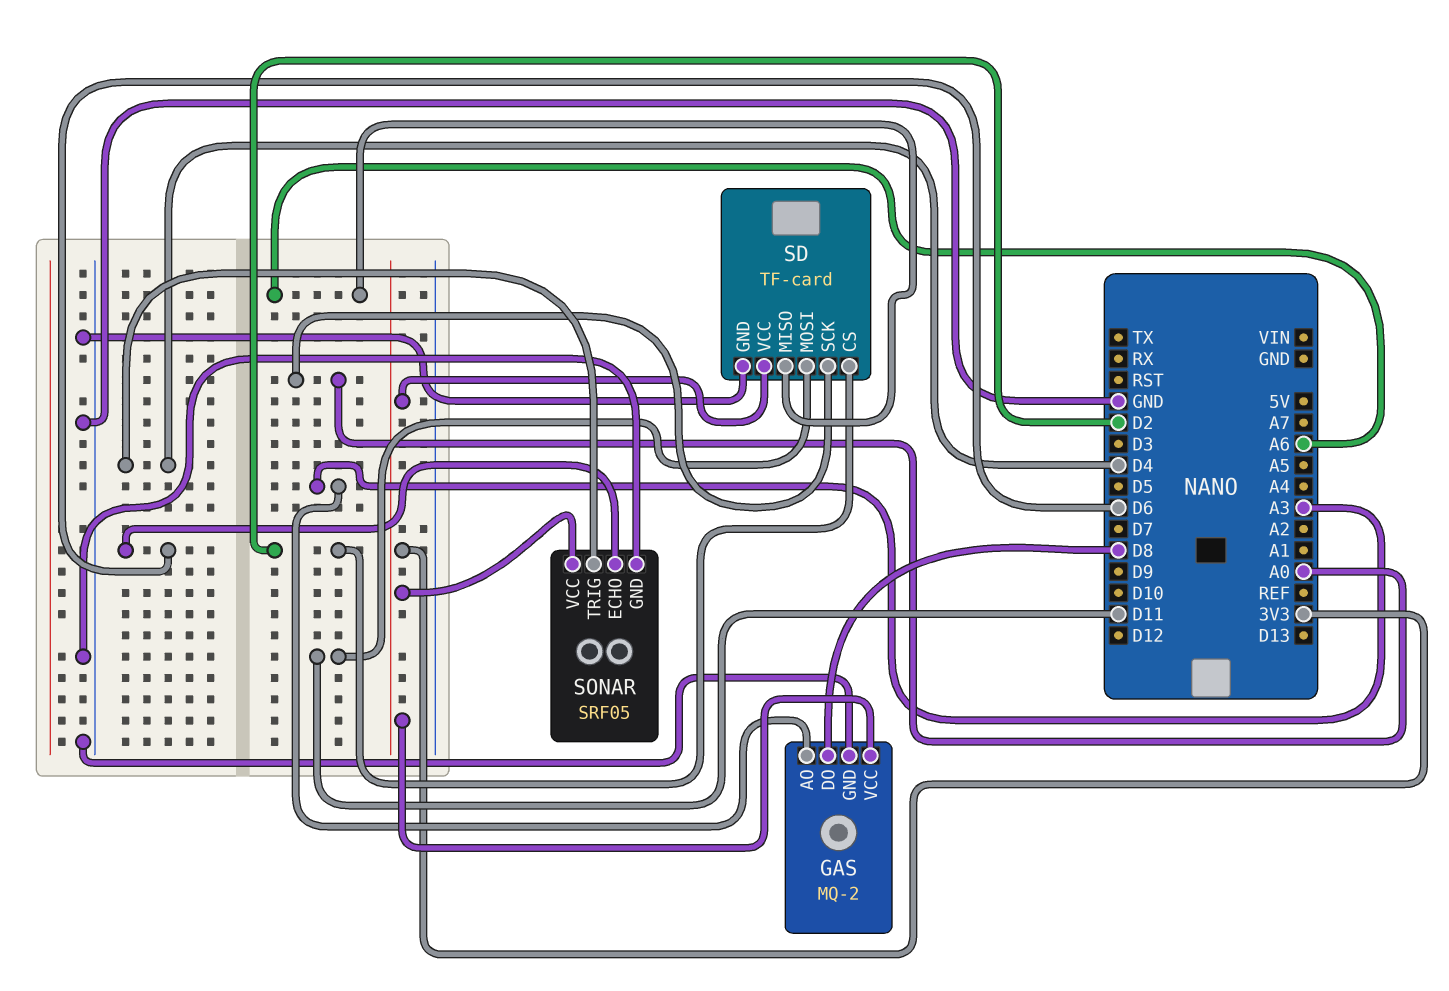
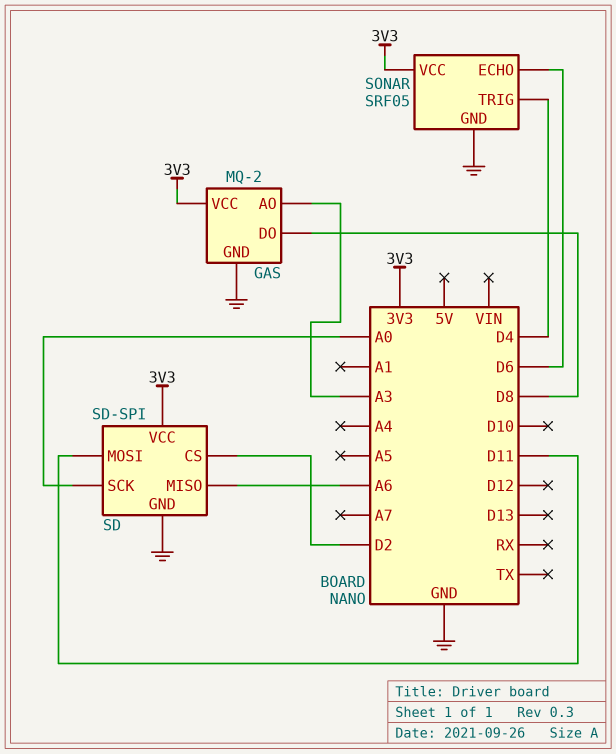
SD: TF-card -> SD-SPI

